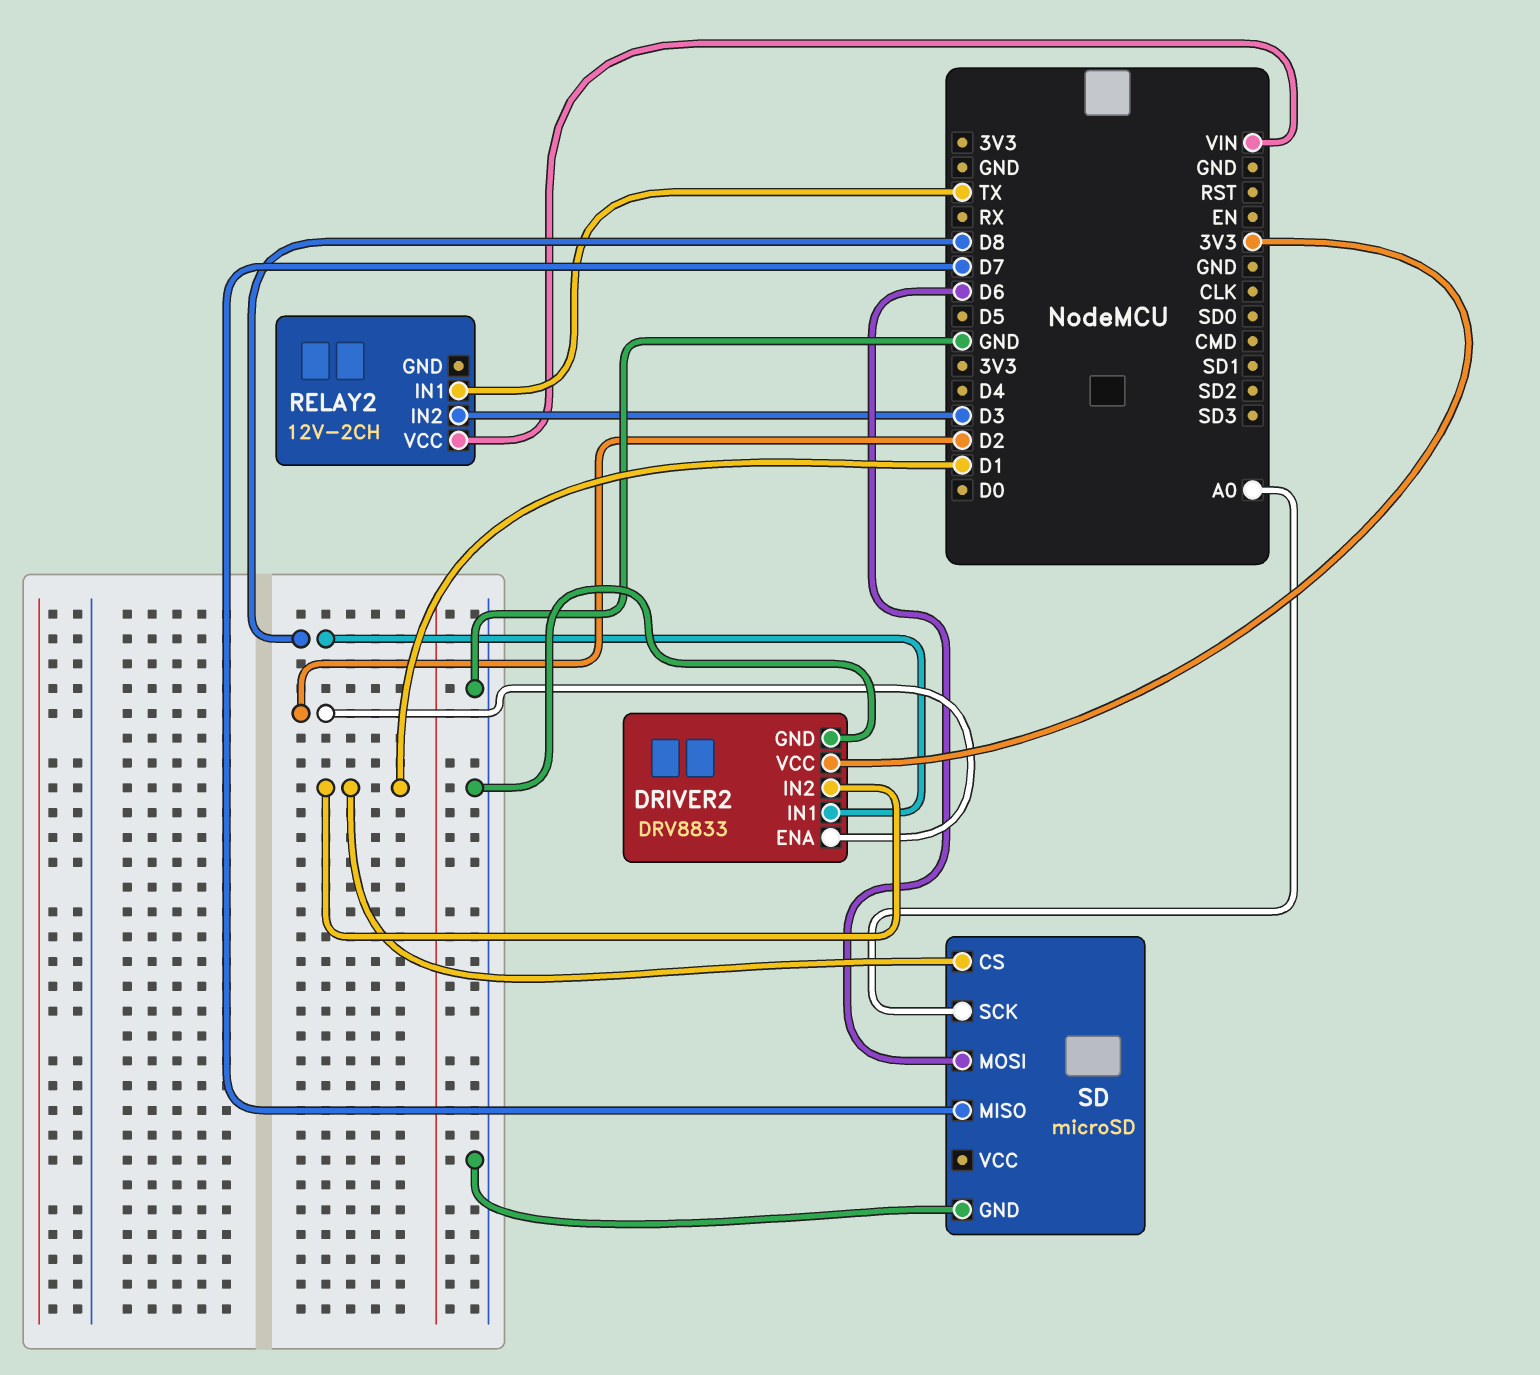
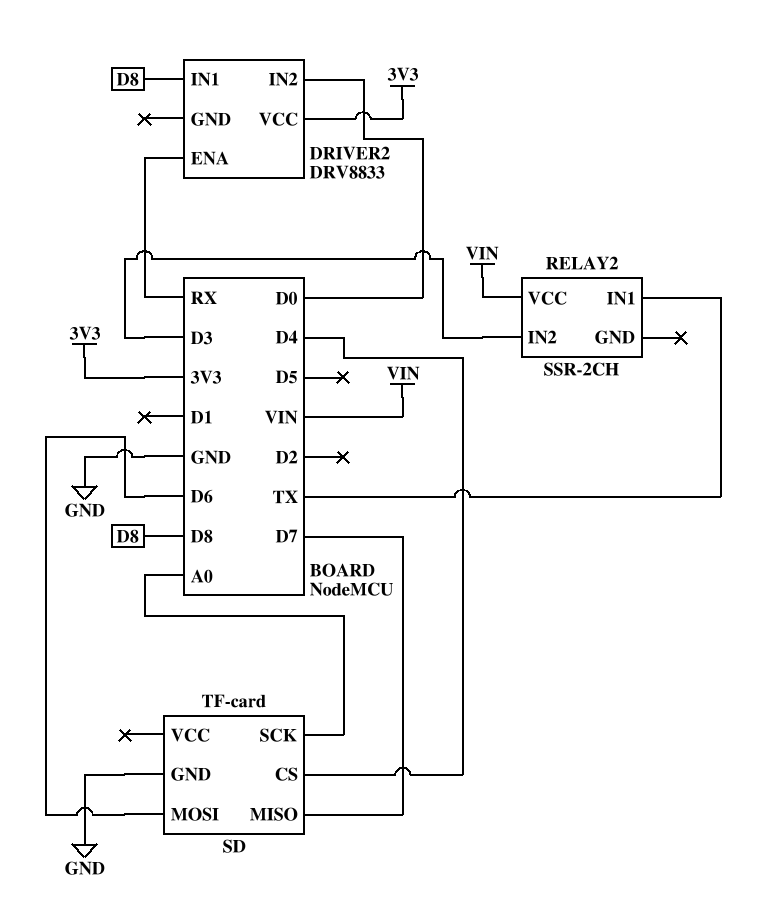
DRIVER2 pin ENA: D2 -> RX
DRIVER2 pin GND: GND -> none
DRIVER2 pin IN2: D1 -> D0
RELAY2: 12V-2CH -> SSR-2CH
SD: microSD -> TF-card
SD pin CS: D1 -> D4

